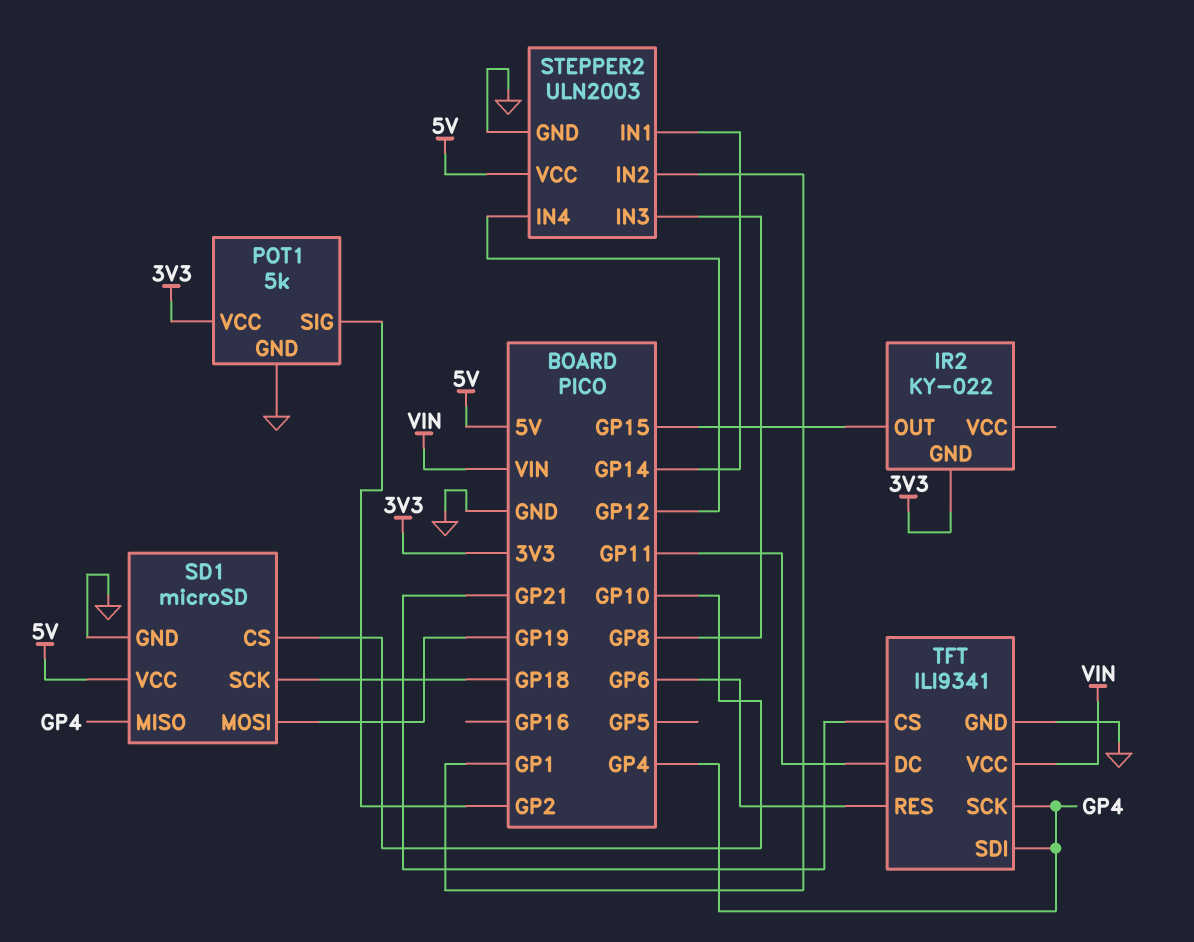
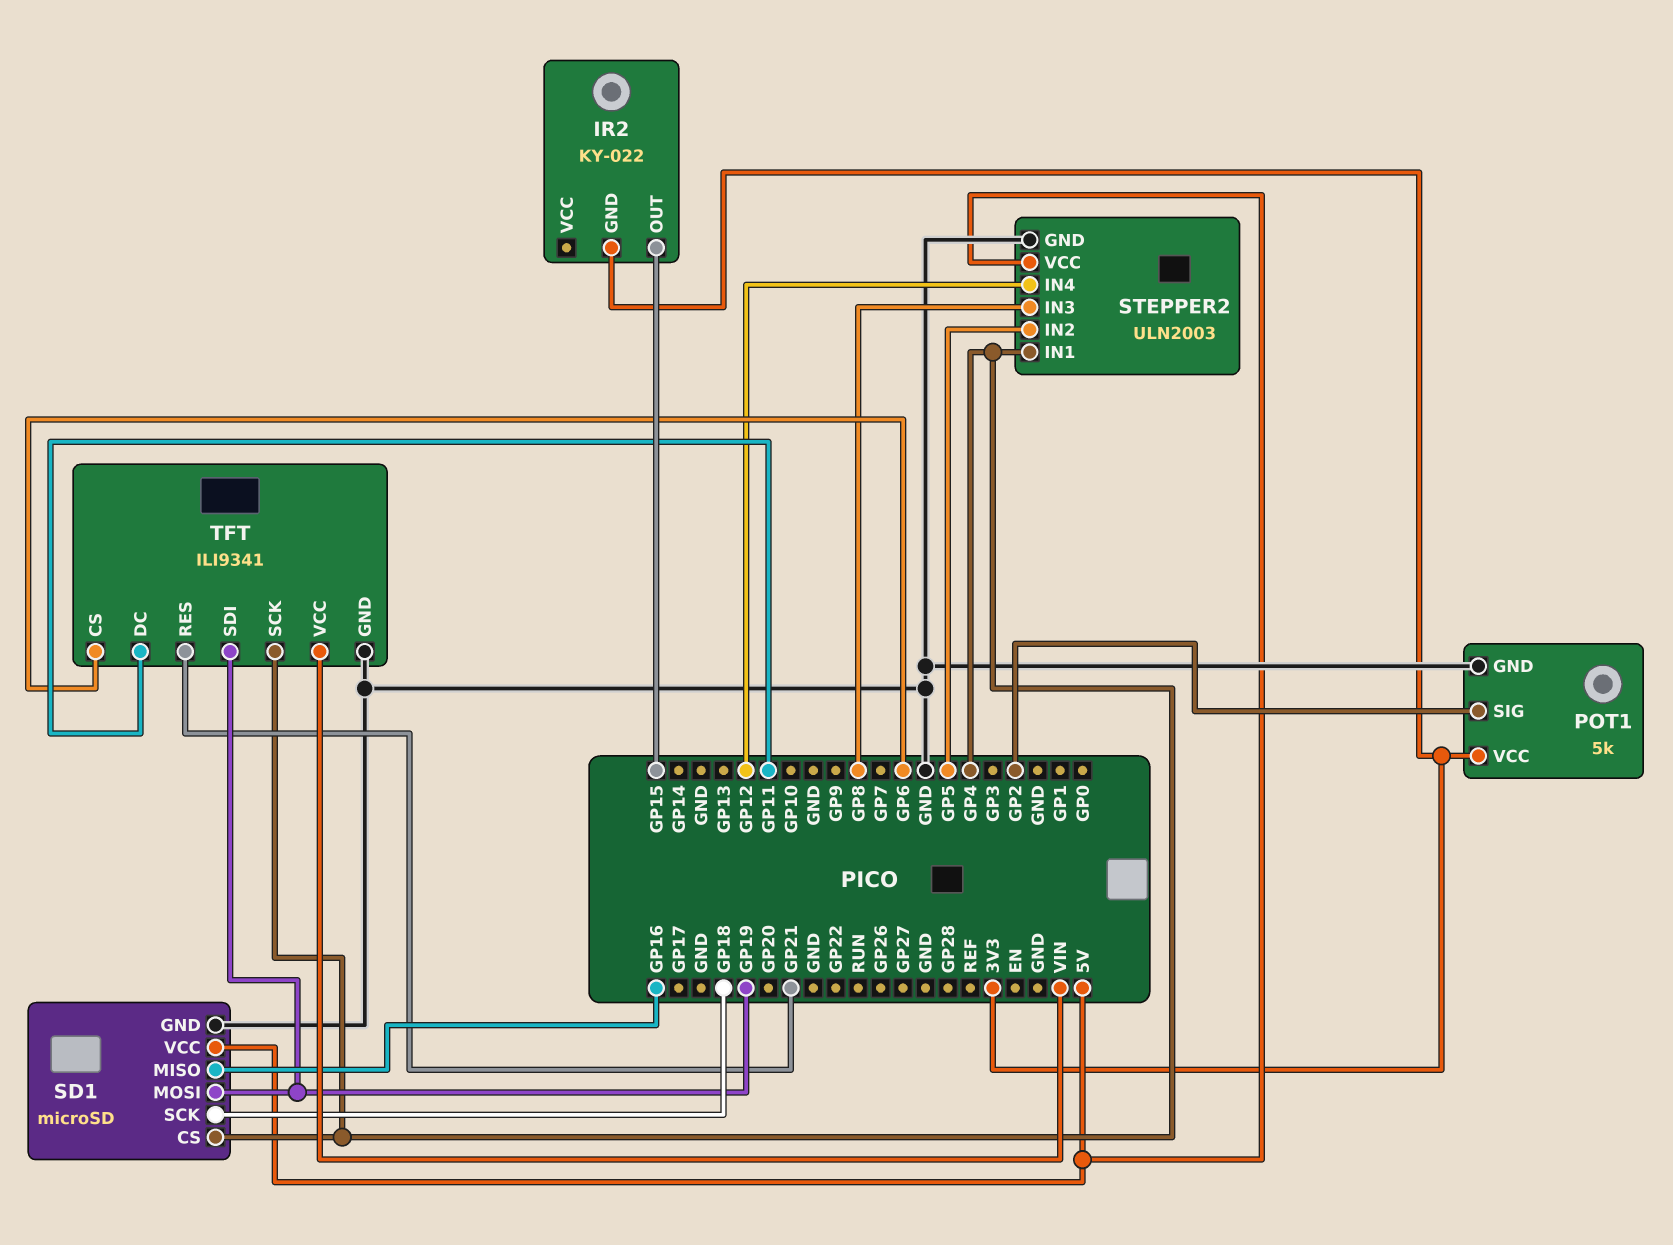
SD1 pin CS: GP10 -> GP4
SD1 pin MISO: GP4 -> GP16
STEPPER2 pin IN1: GP14 -> GP4
STEPPER2 pin IN2: GP1 -> GP5
TFT pin CS: GP21 -> GP6
TFT pin RES: GP6 -> GP21
TFT pin SDI: GP4 -> GP19

